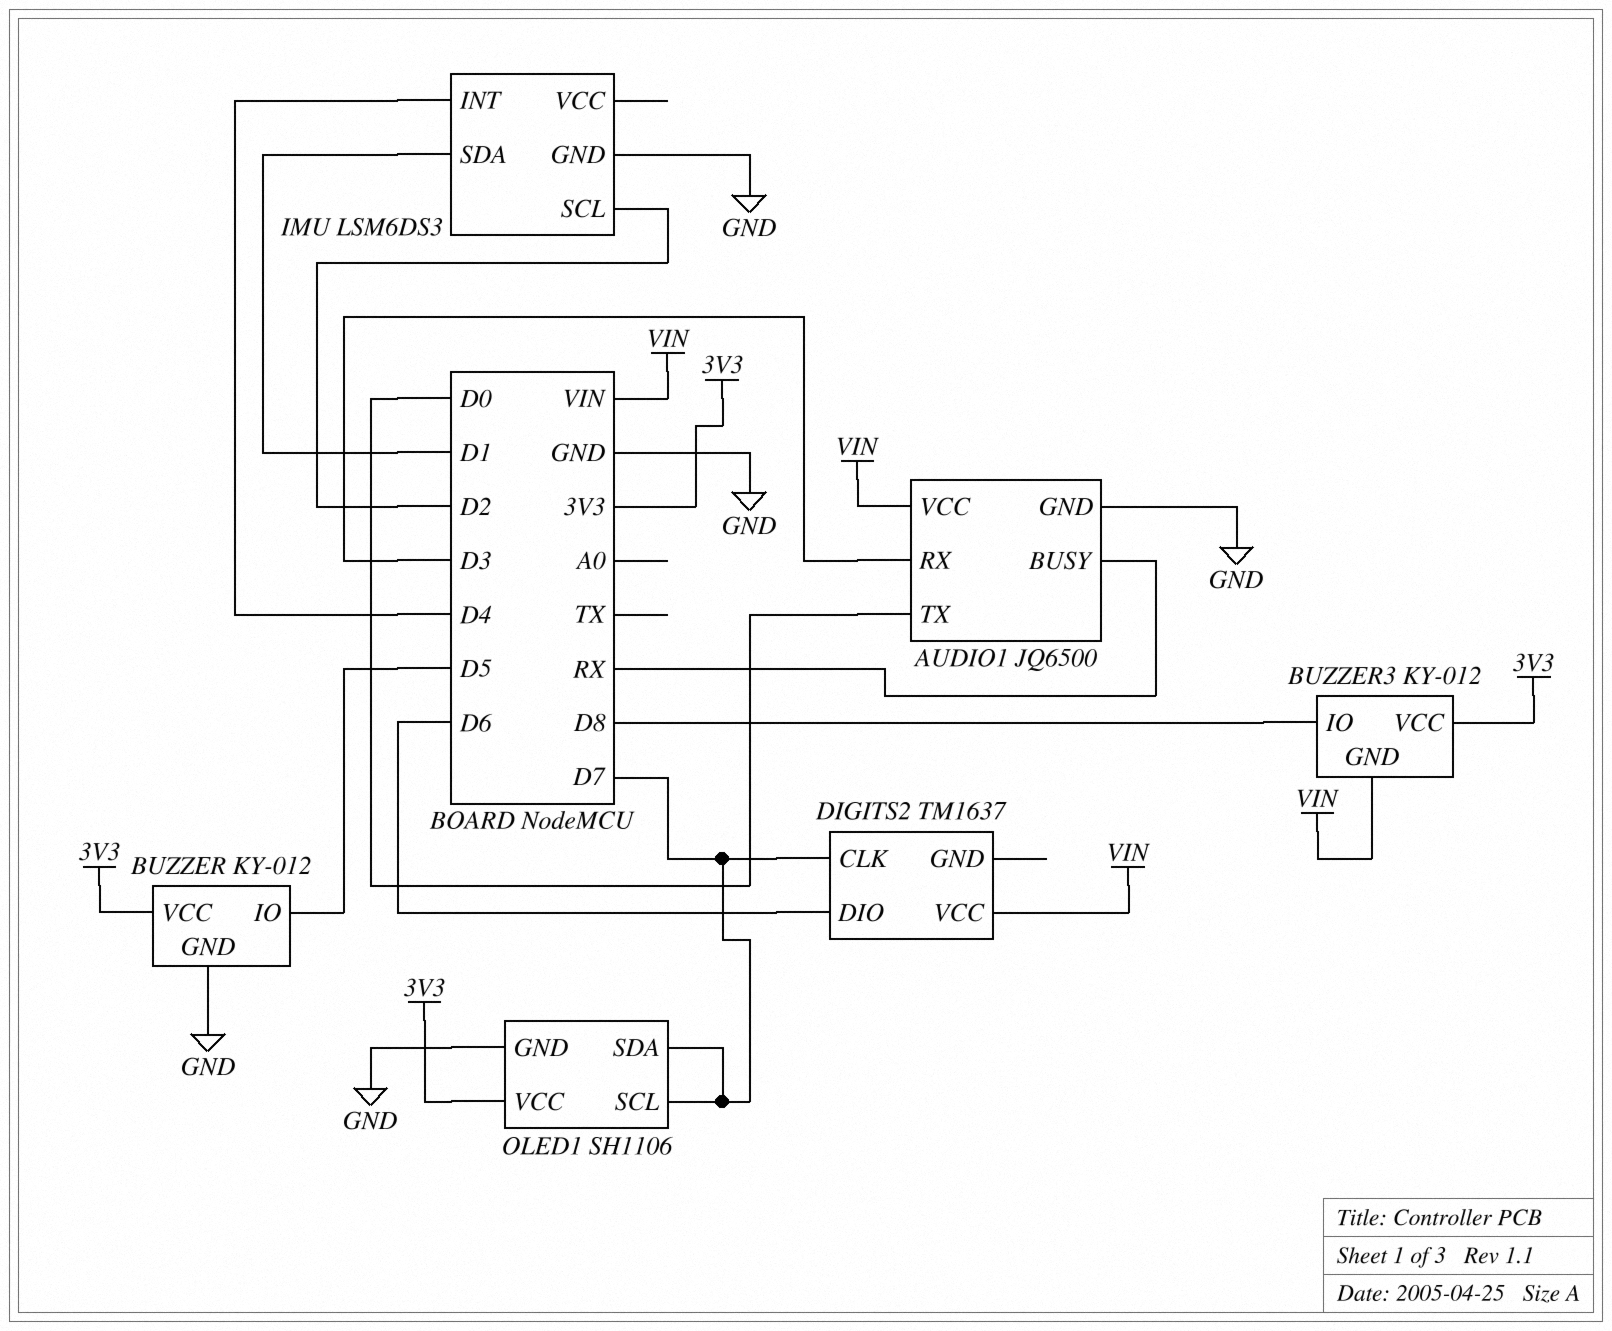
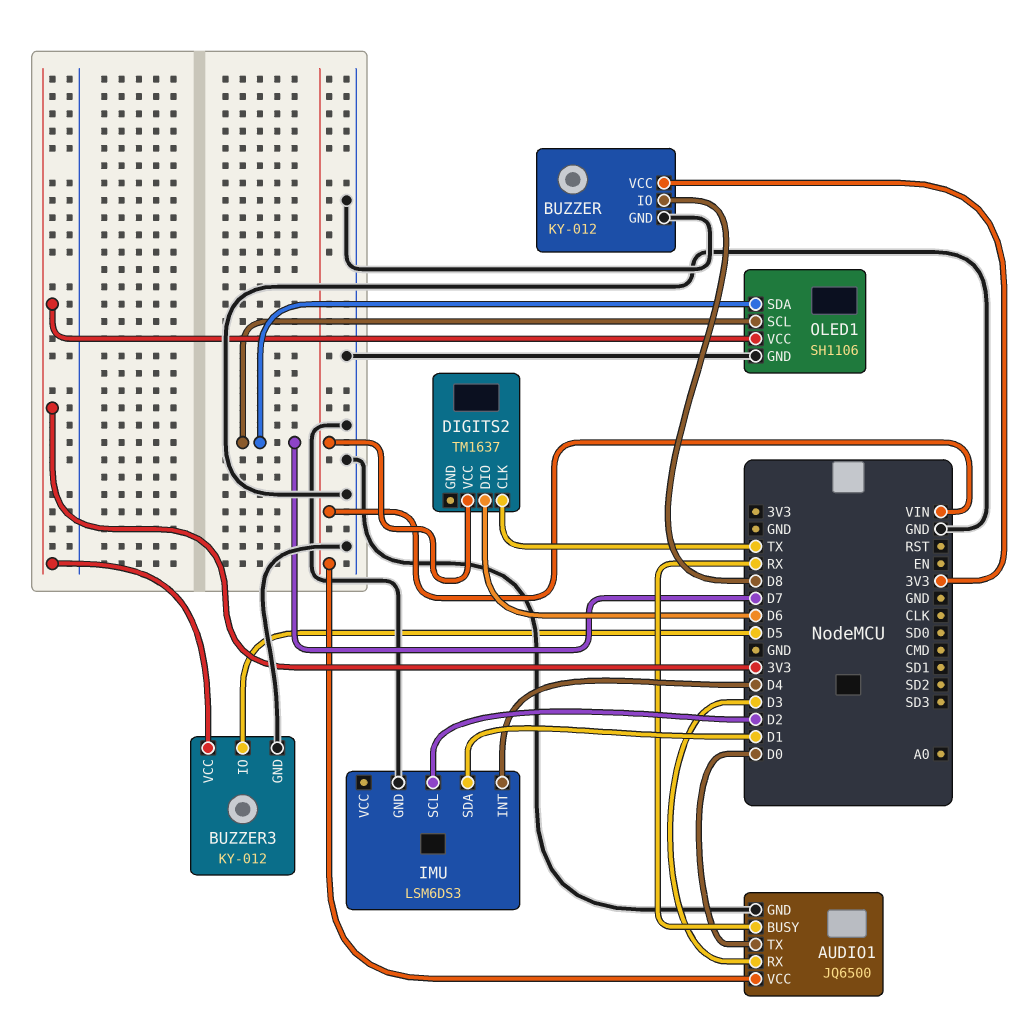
BUZZER pin IO: D5 -> D8
BUZZER3 pin GND: VIN -> GND
BUZZER3 pin IO: D8 -> D5
DIGITS2 pin CLK: D7 -> TX

